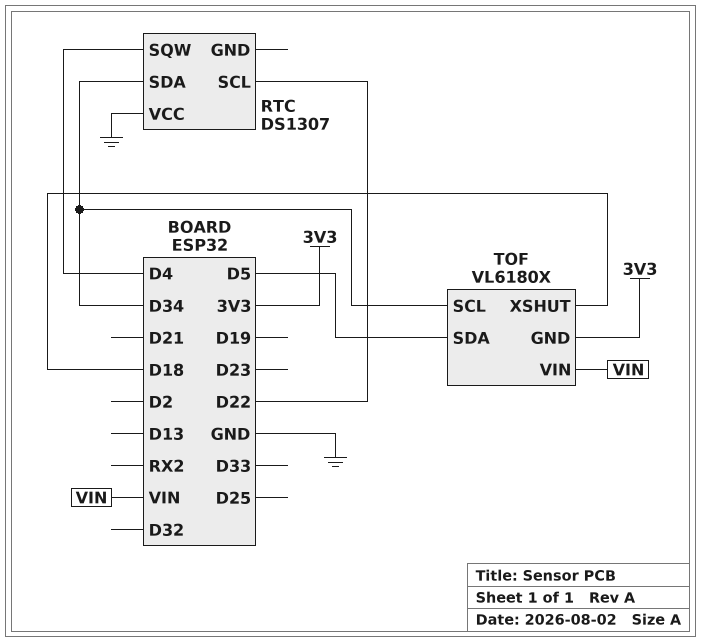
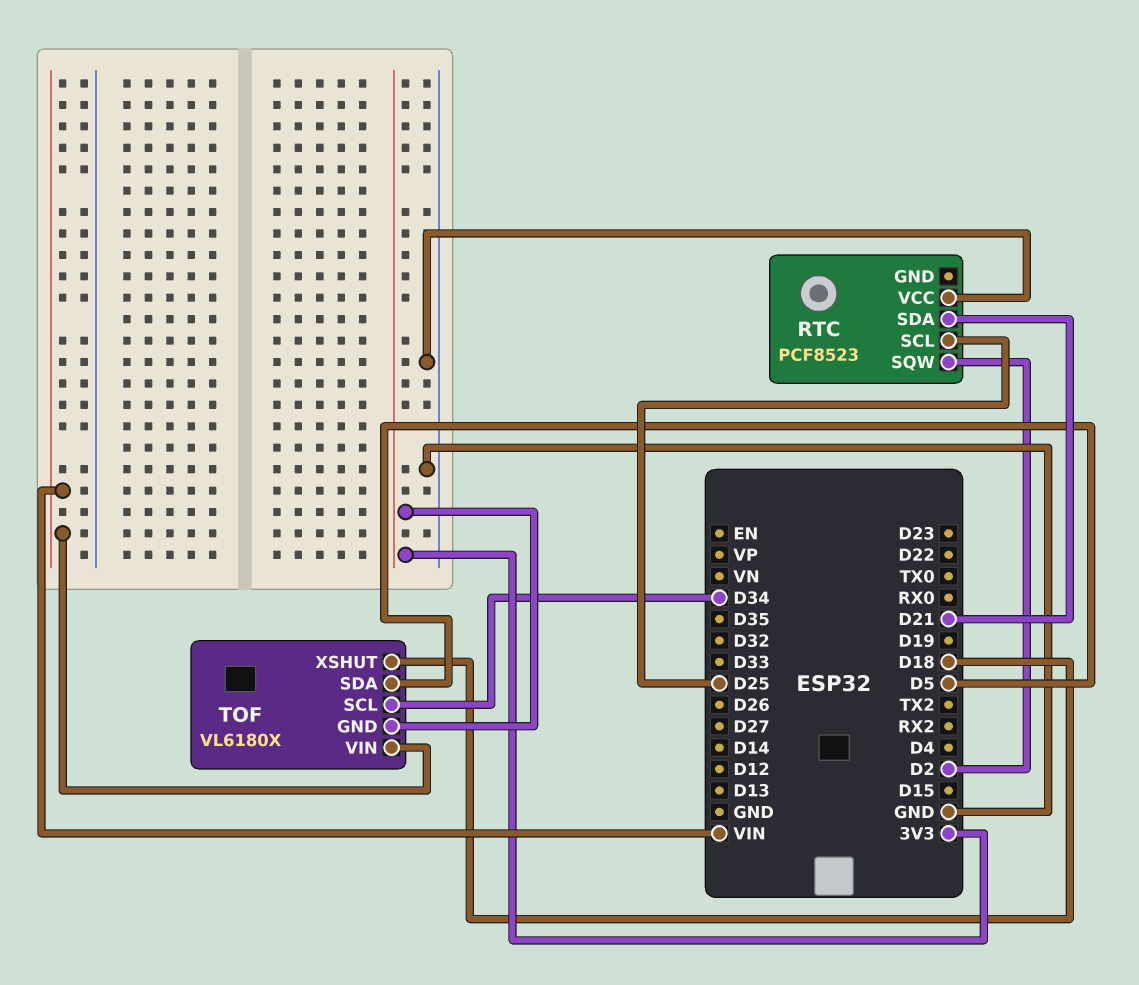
RTC: DS1307 -> PCF8523
RTC pin SCL: D22 -> D25
RTC pin SDA: D34 -> D21
RTC pin SQW: D4 -> D2

